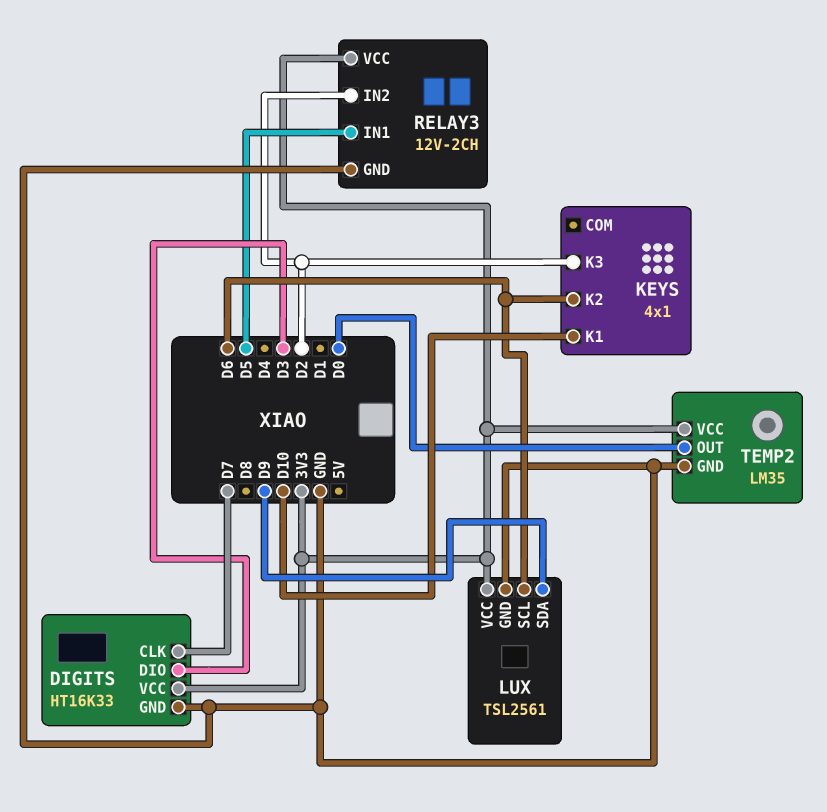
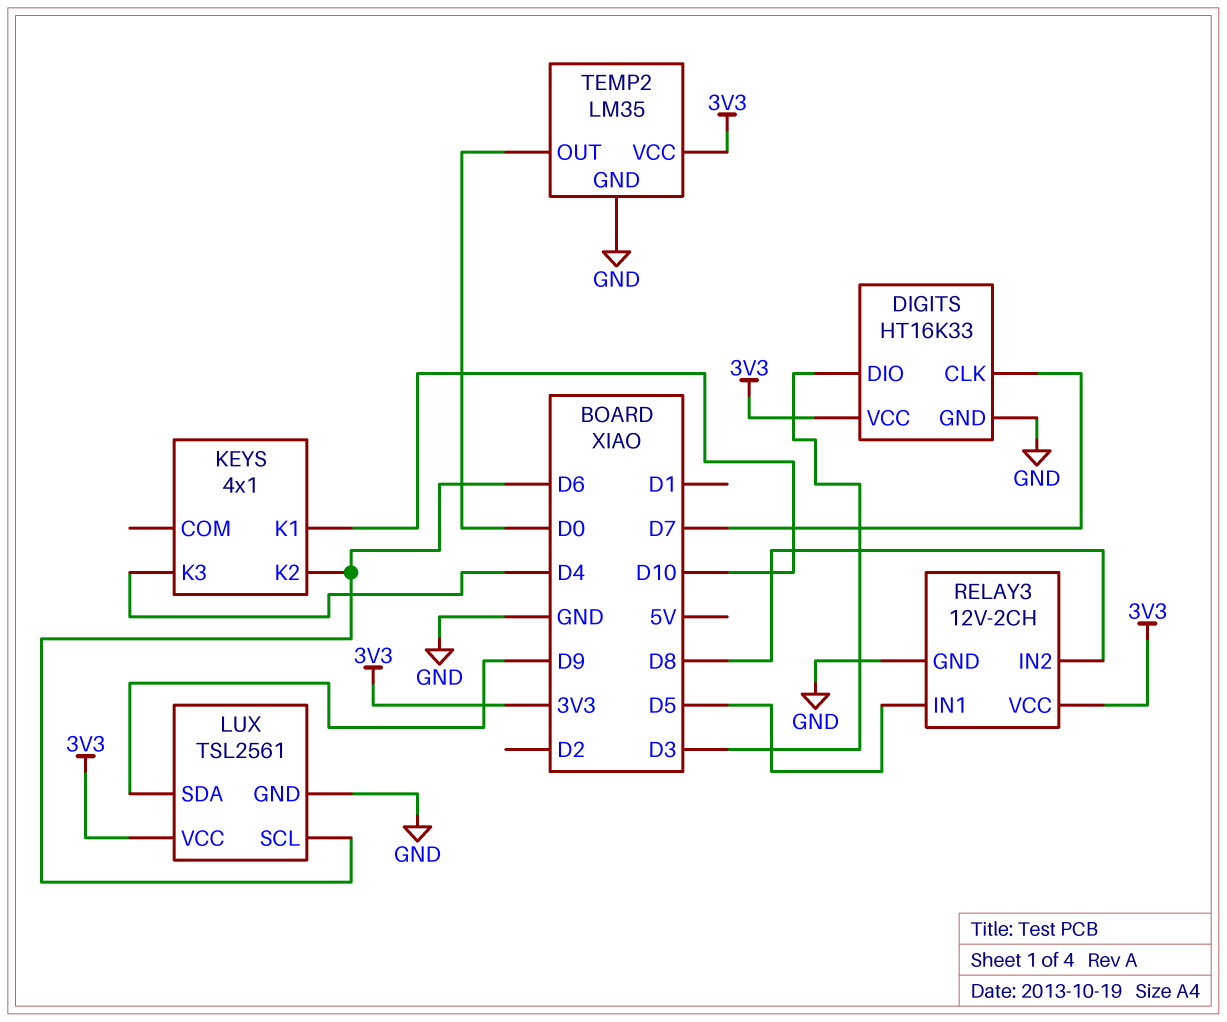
KEYS pin K3: D2 -> D4
RELAY3 pin IN2: D2 -> D8

